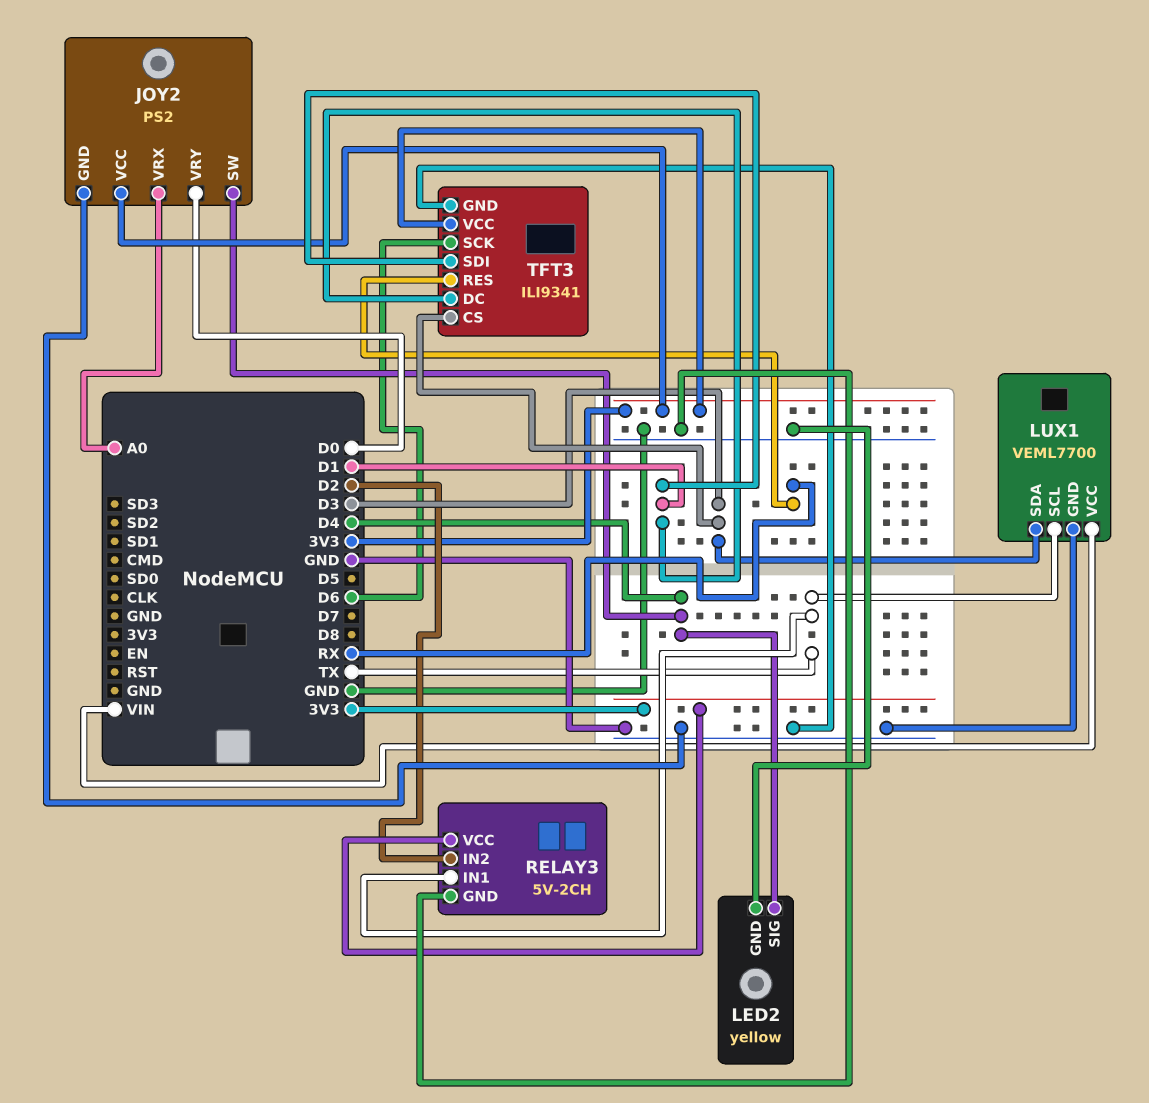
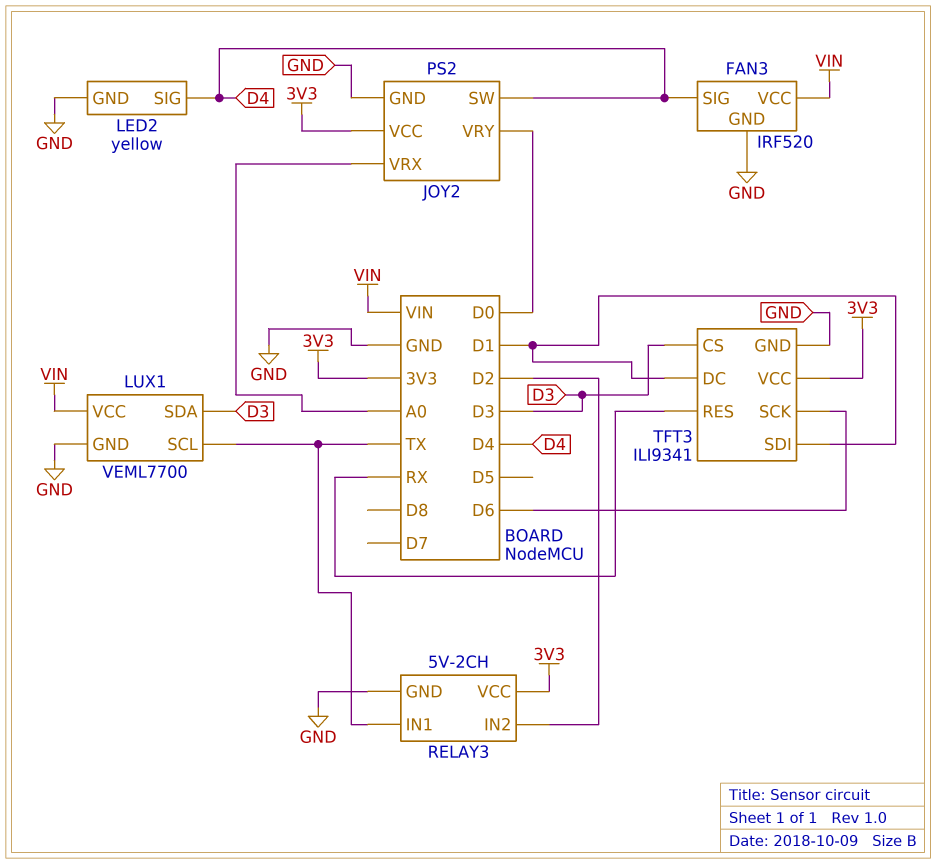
FAN3: none -> IRF520
FAN3 pin GND: none -> GND
FAN3 pin SIG: none -> D4
FAN3 pin VCC: none -> VIN

